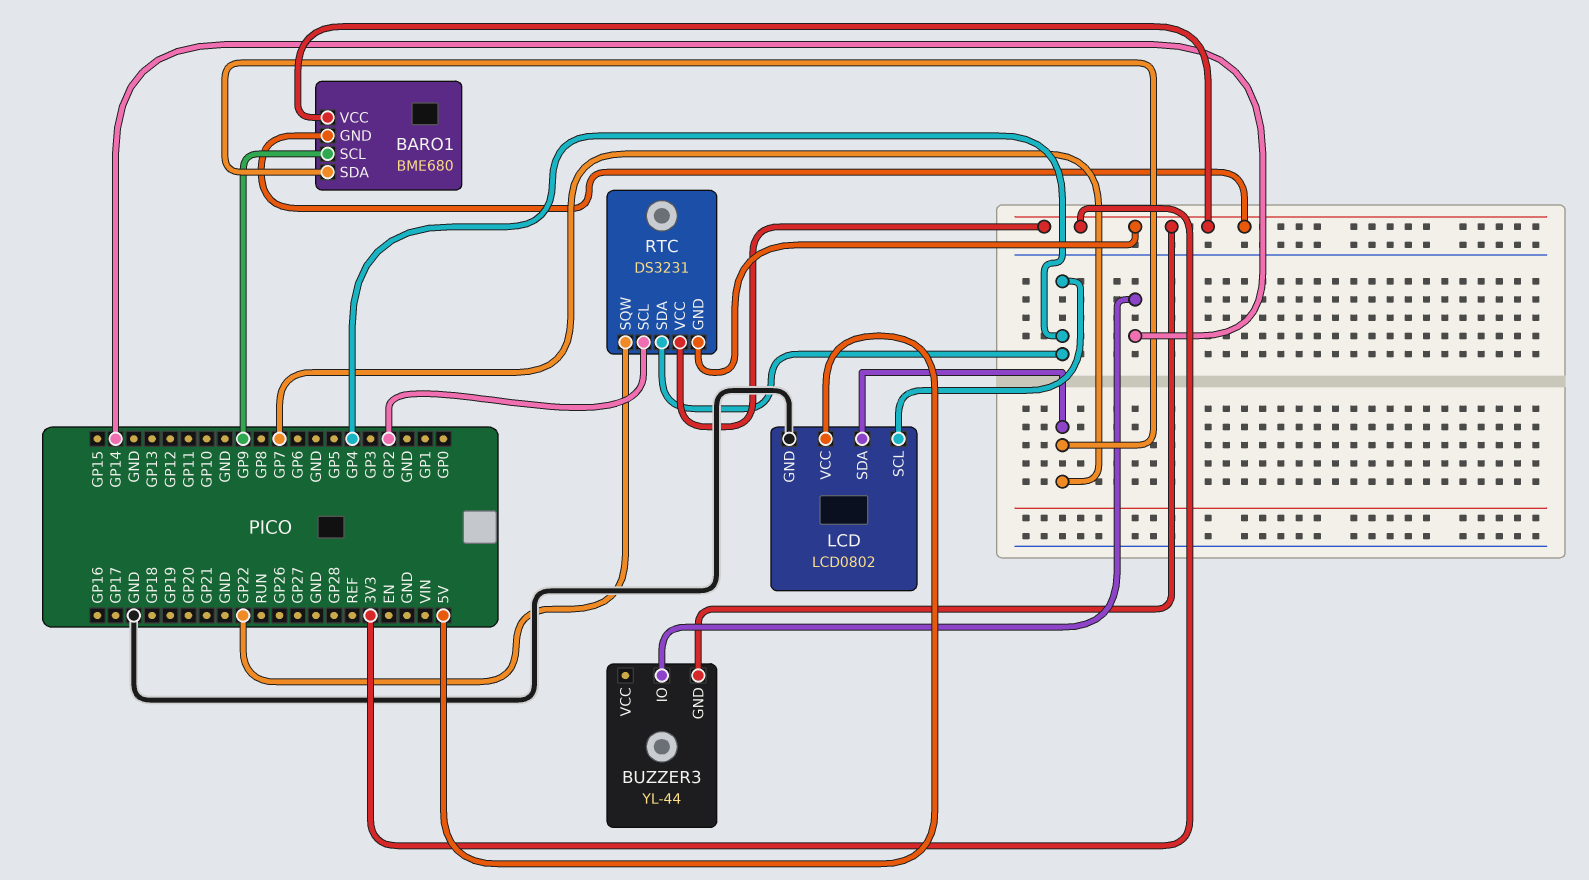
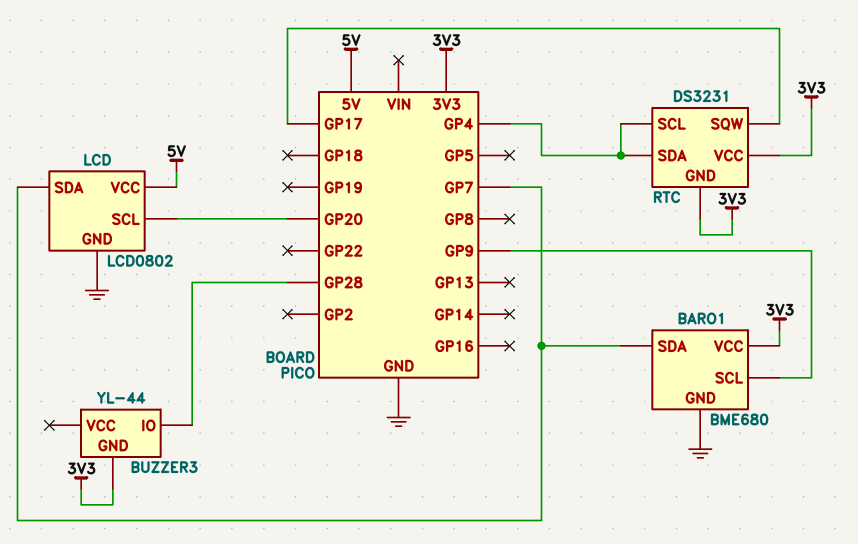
BARO1 pin GND: 3V3 -> GND
BUZZER3 pin IO: GP14 -> GP28
LCD pin SCL: GP4 -> GP20
RTC pin SCL: GP2 -> GP4
RTC pin SQW: GP22 -> GP17

